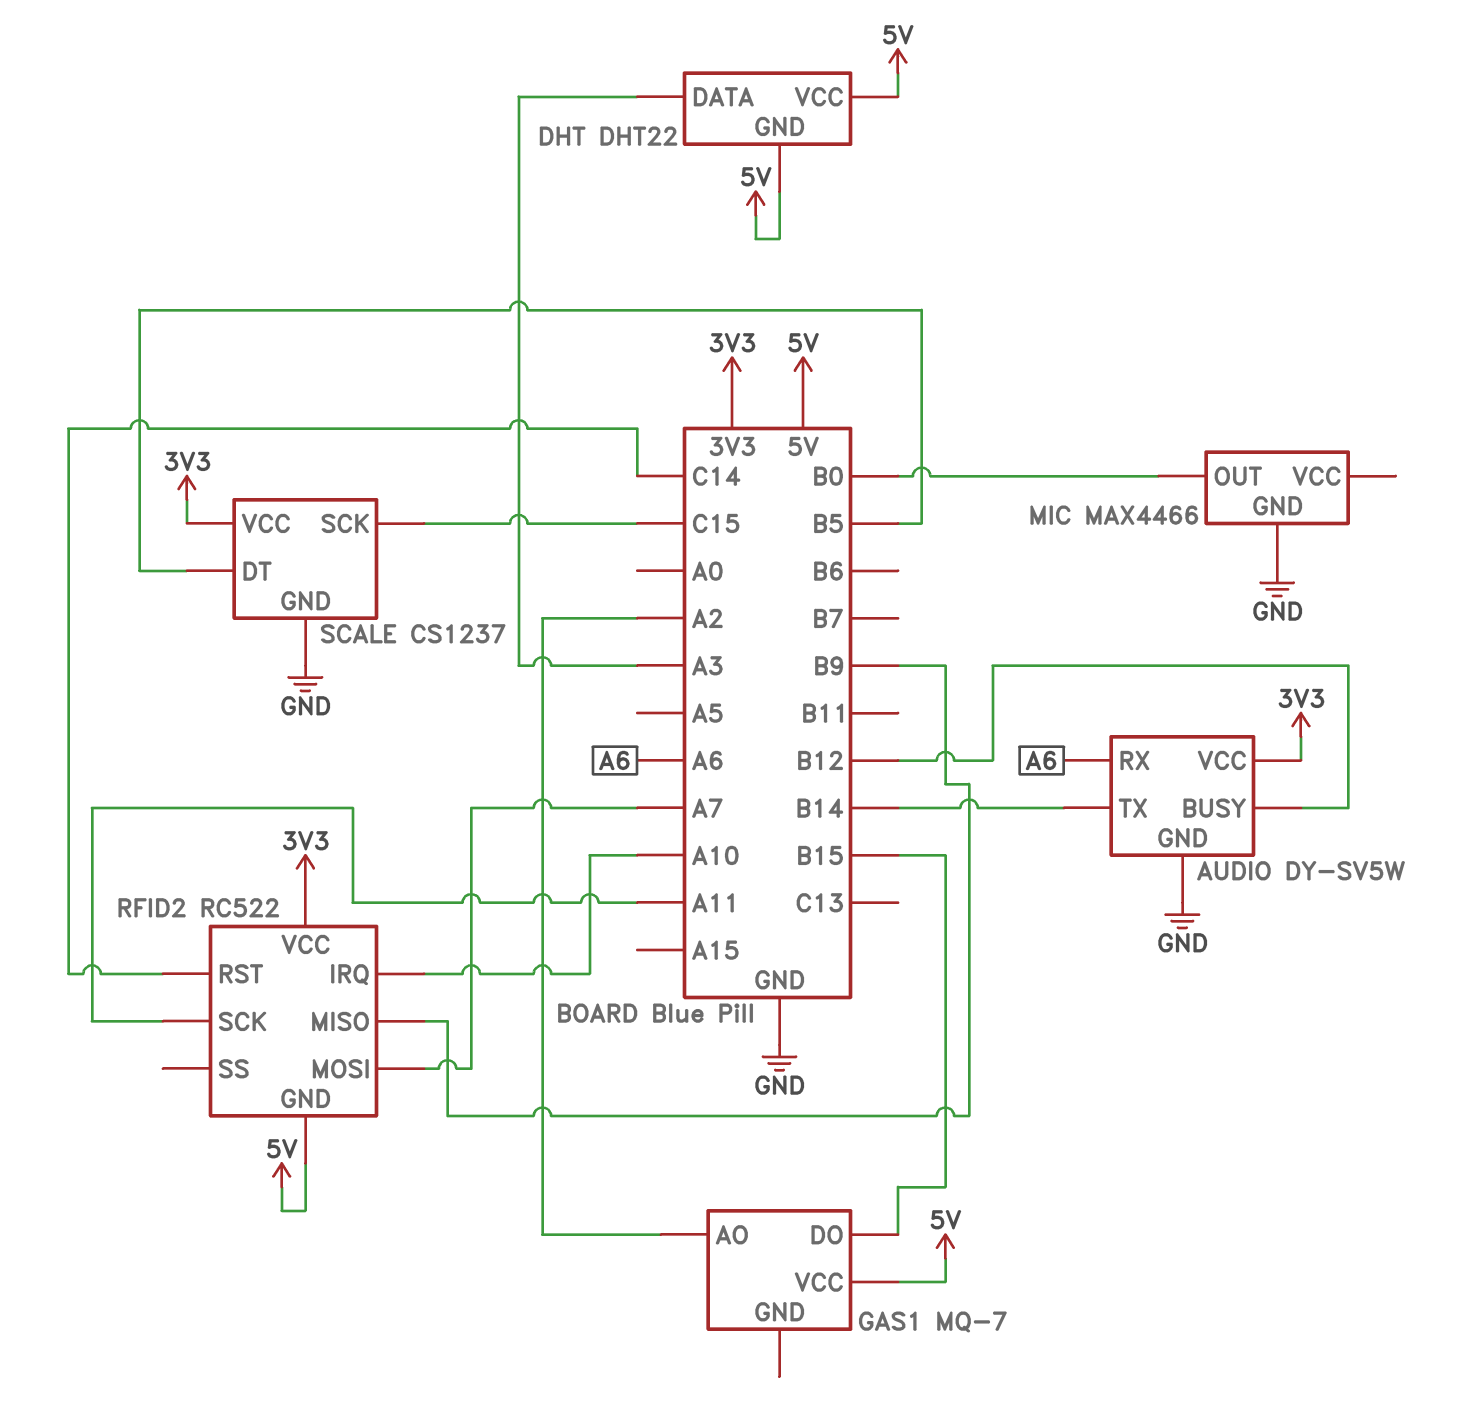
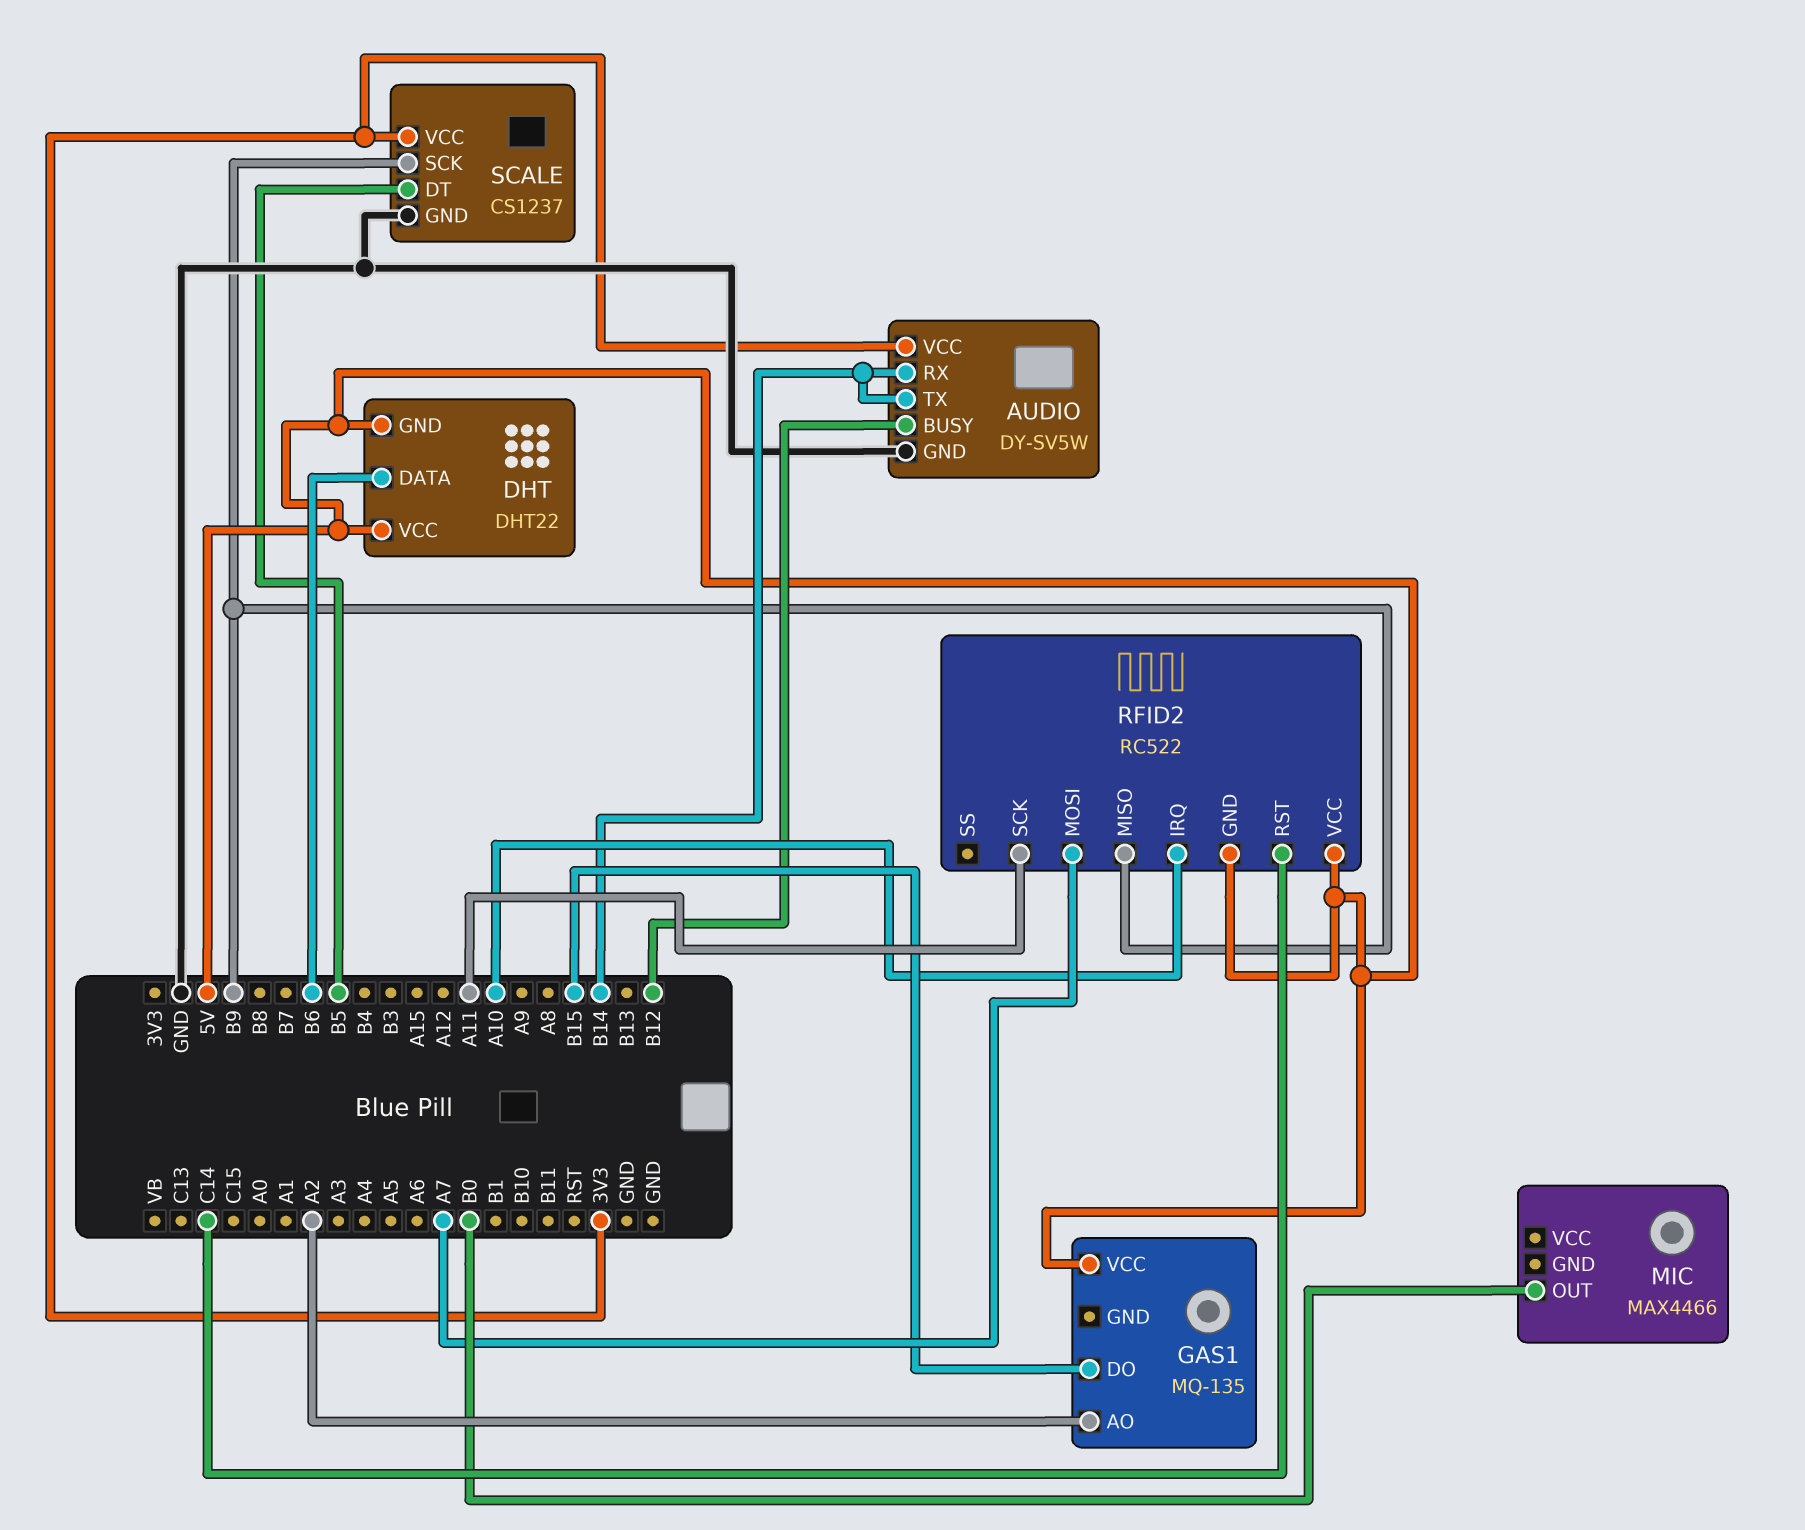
AUDIO pin RX: A6 -> B14
DHT pin DATA: A3 -> B6
GAS1: MQ-7 -> MQ-135
MIC pin GND: GND -> none
RFID2 pin VCC: 3V3 -> 5V
SCALE pin SCK: C15 -> B9

